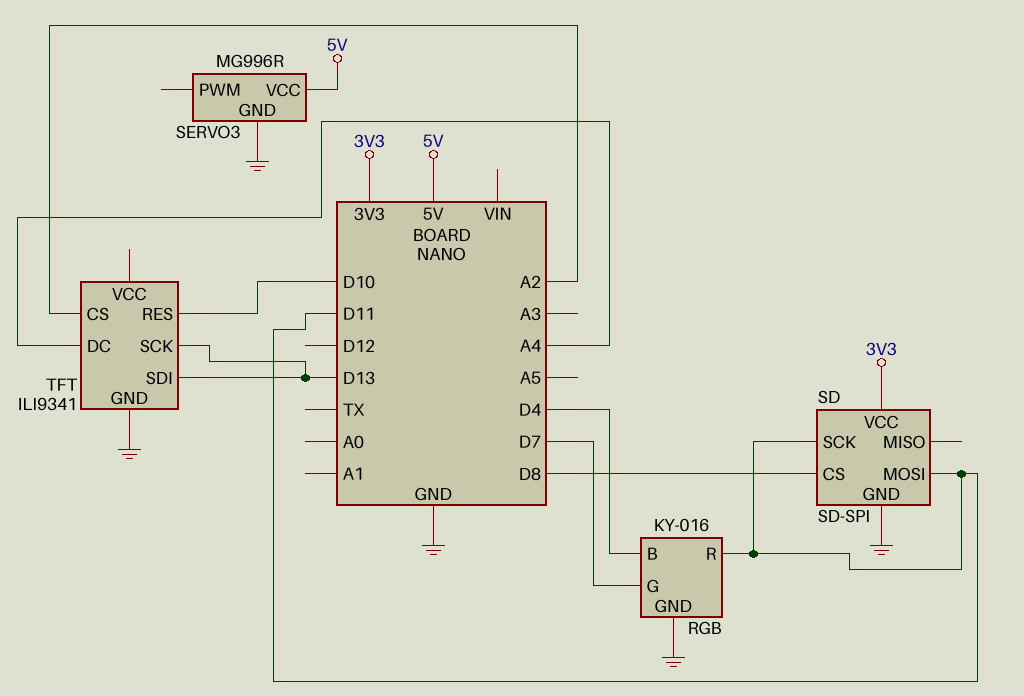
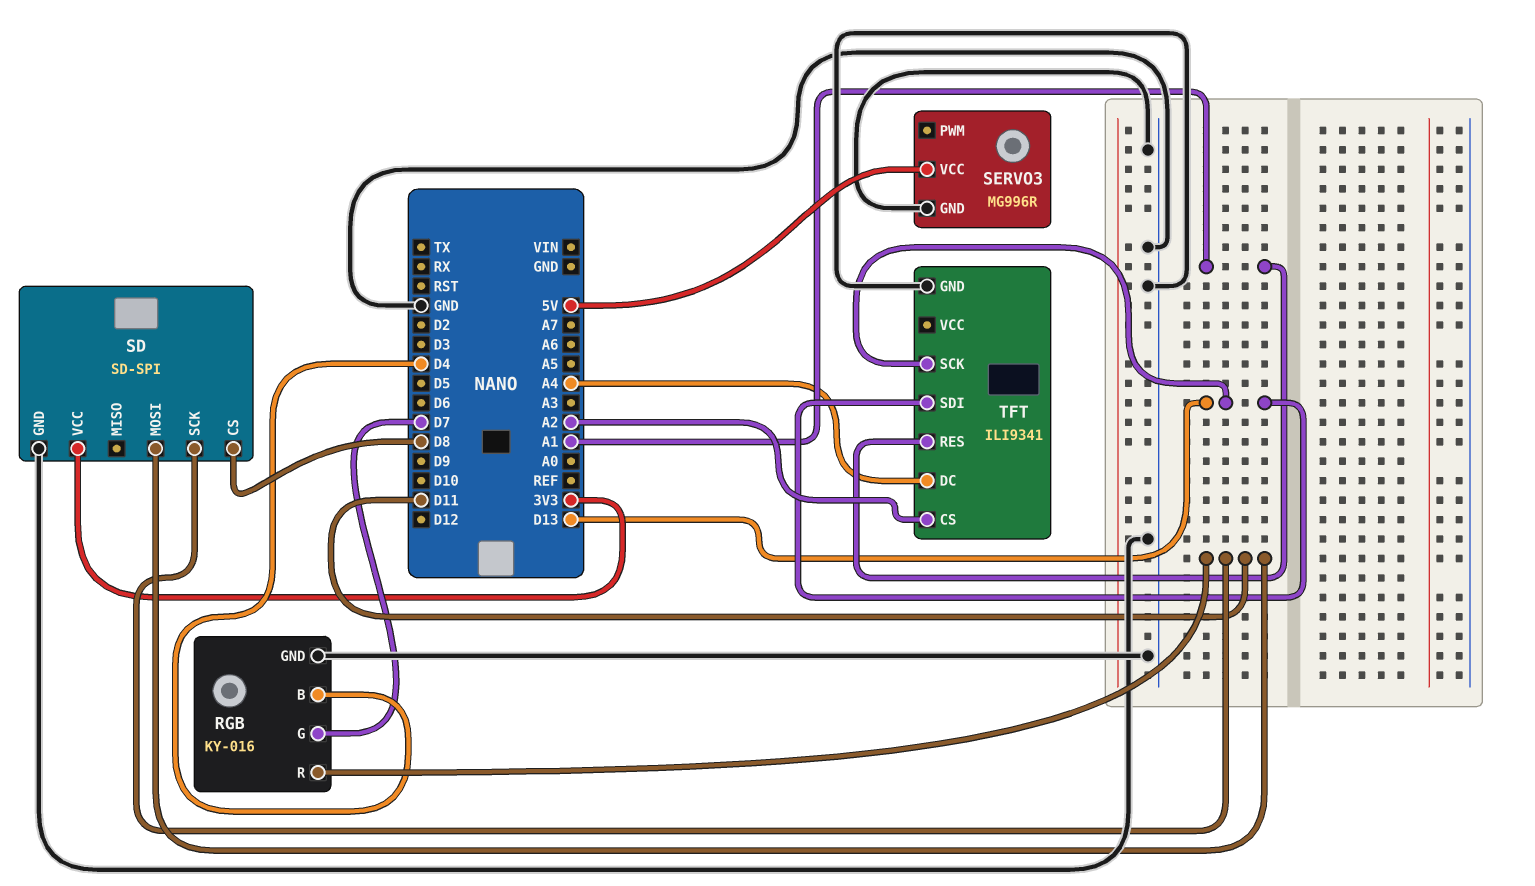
TFT pin RES: D10 -> A1

